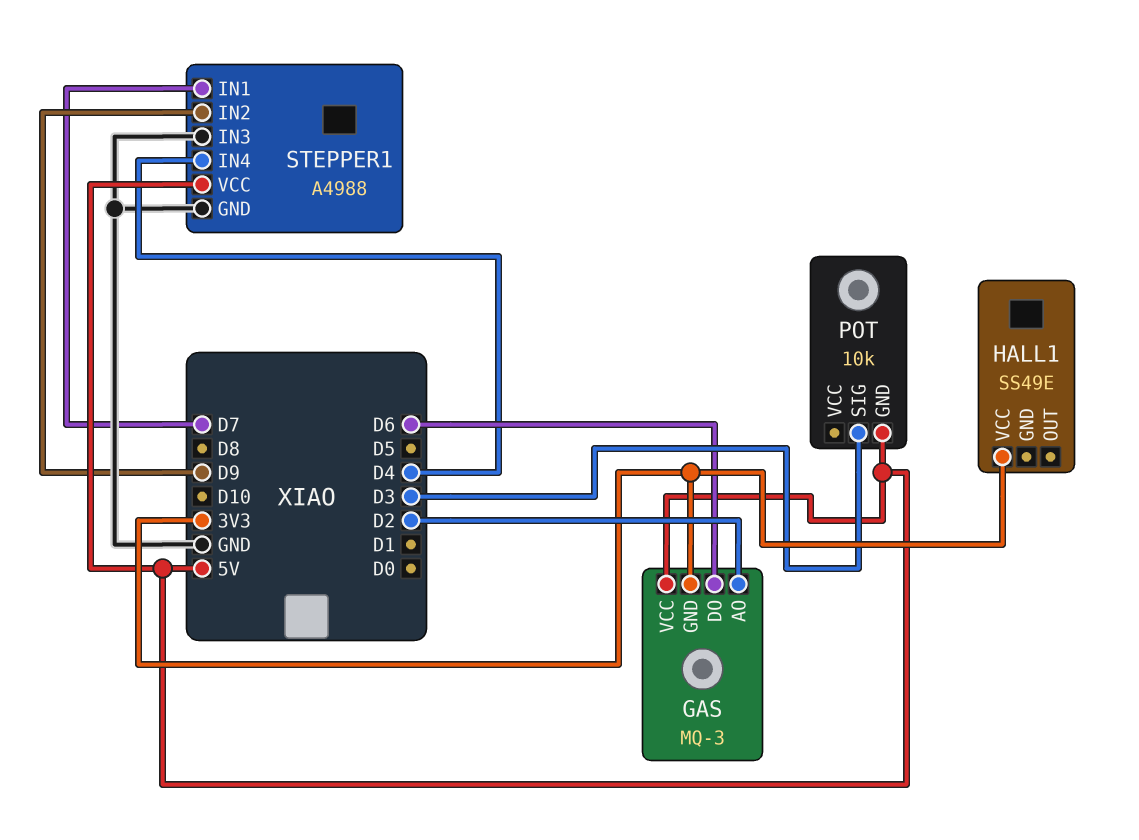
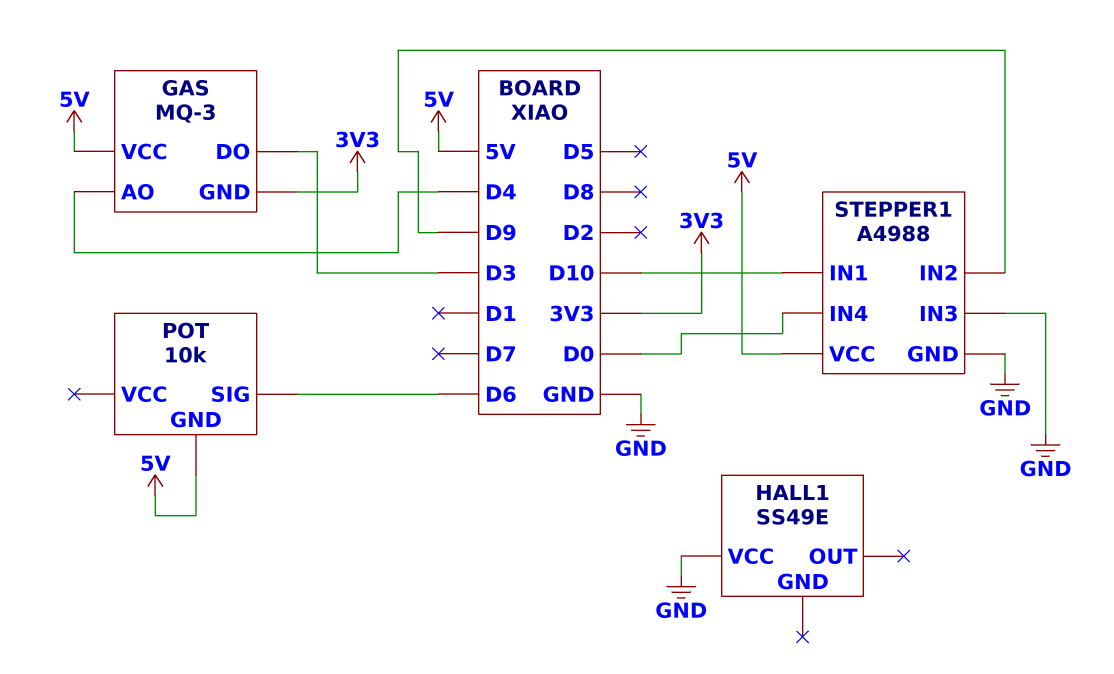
GAS pin AO: D2 -> D4
GAS pin DO: D6 -> D3
HALL1 pin VCC: 3V3 -> GND
POT pin SIG: D3 -> D6
STEPPER1 pin IN1: D7 -> D10
STEPPER1 pin IN4: D4 -> D0

